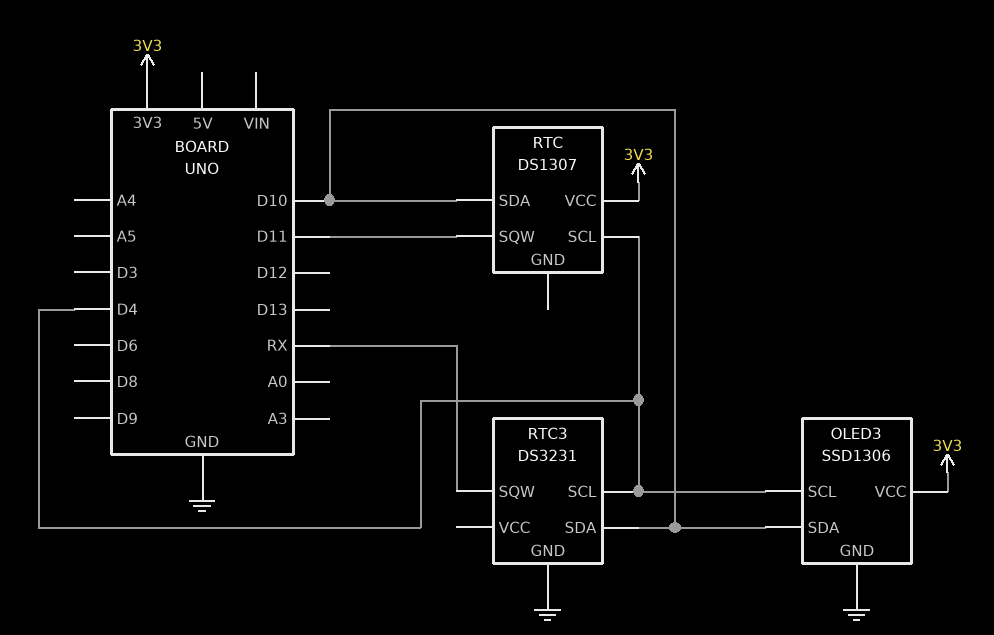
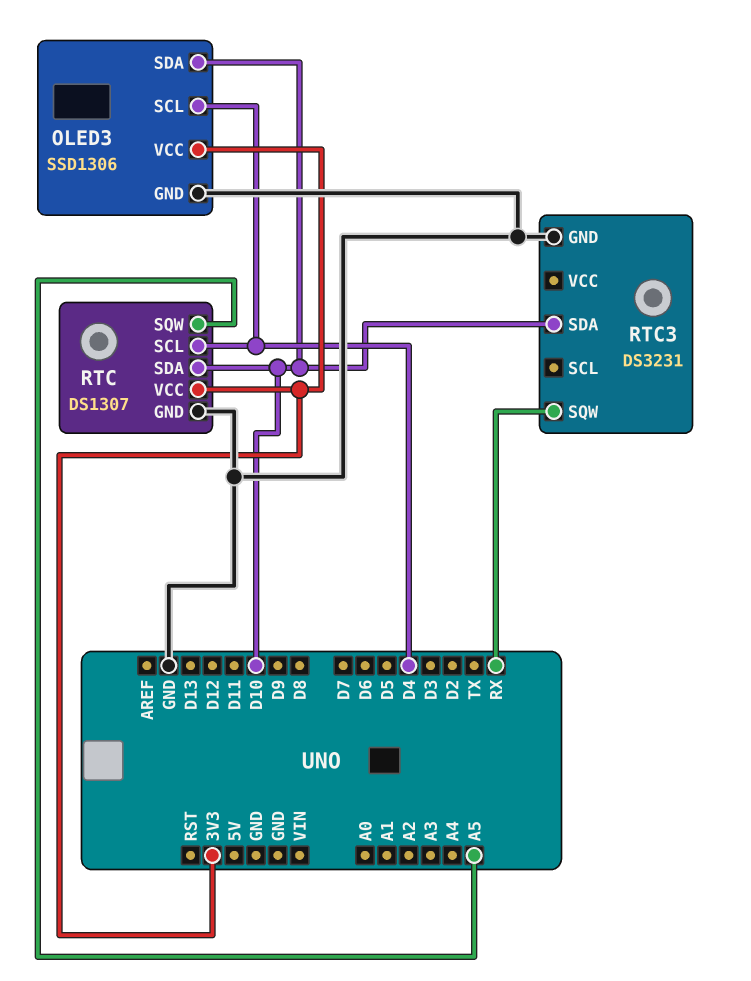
RTC pin GND: none -> GND
RTC pin SQW: D11 -> A5
RTC3 pin SCL: D4 -> none

